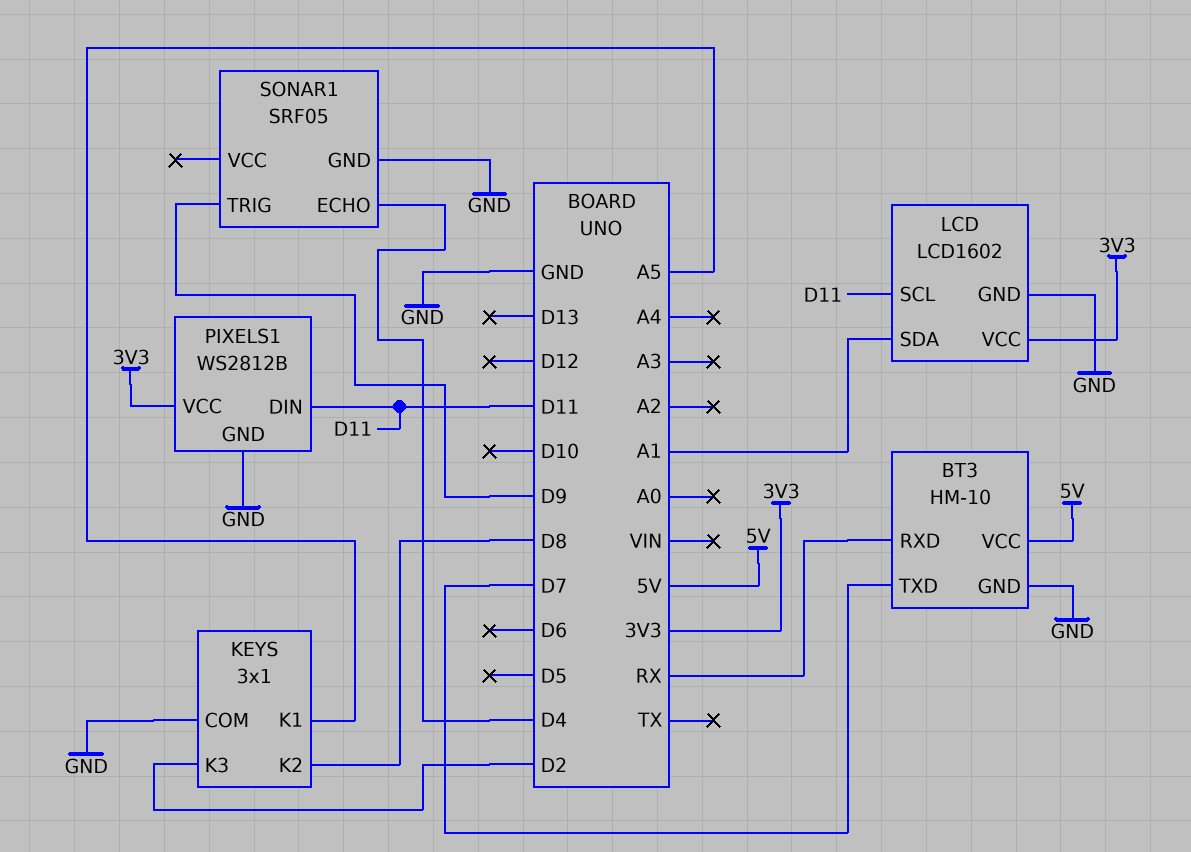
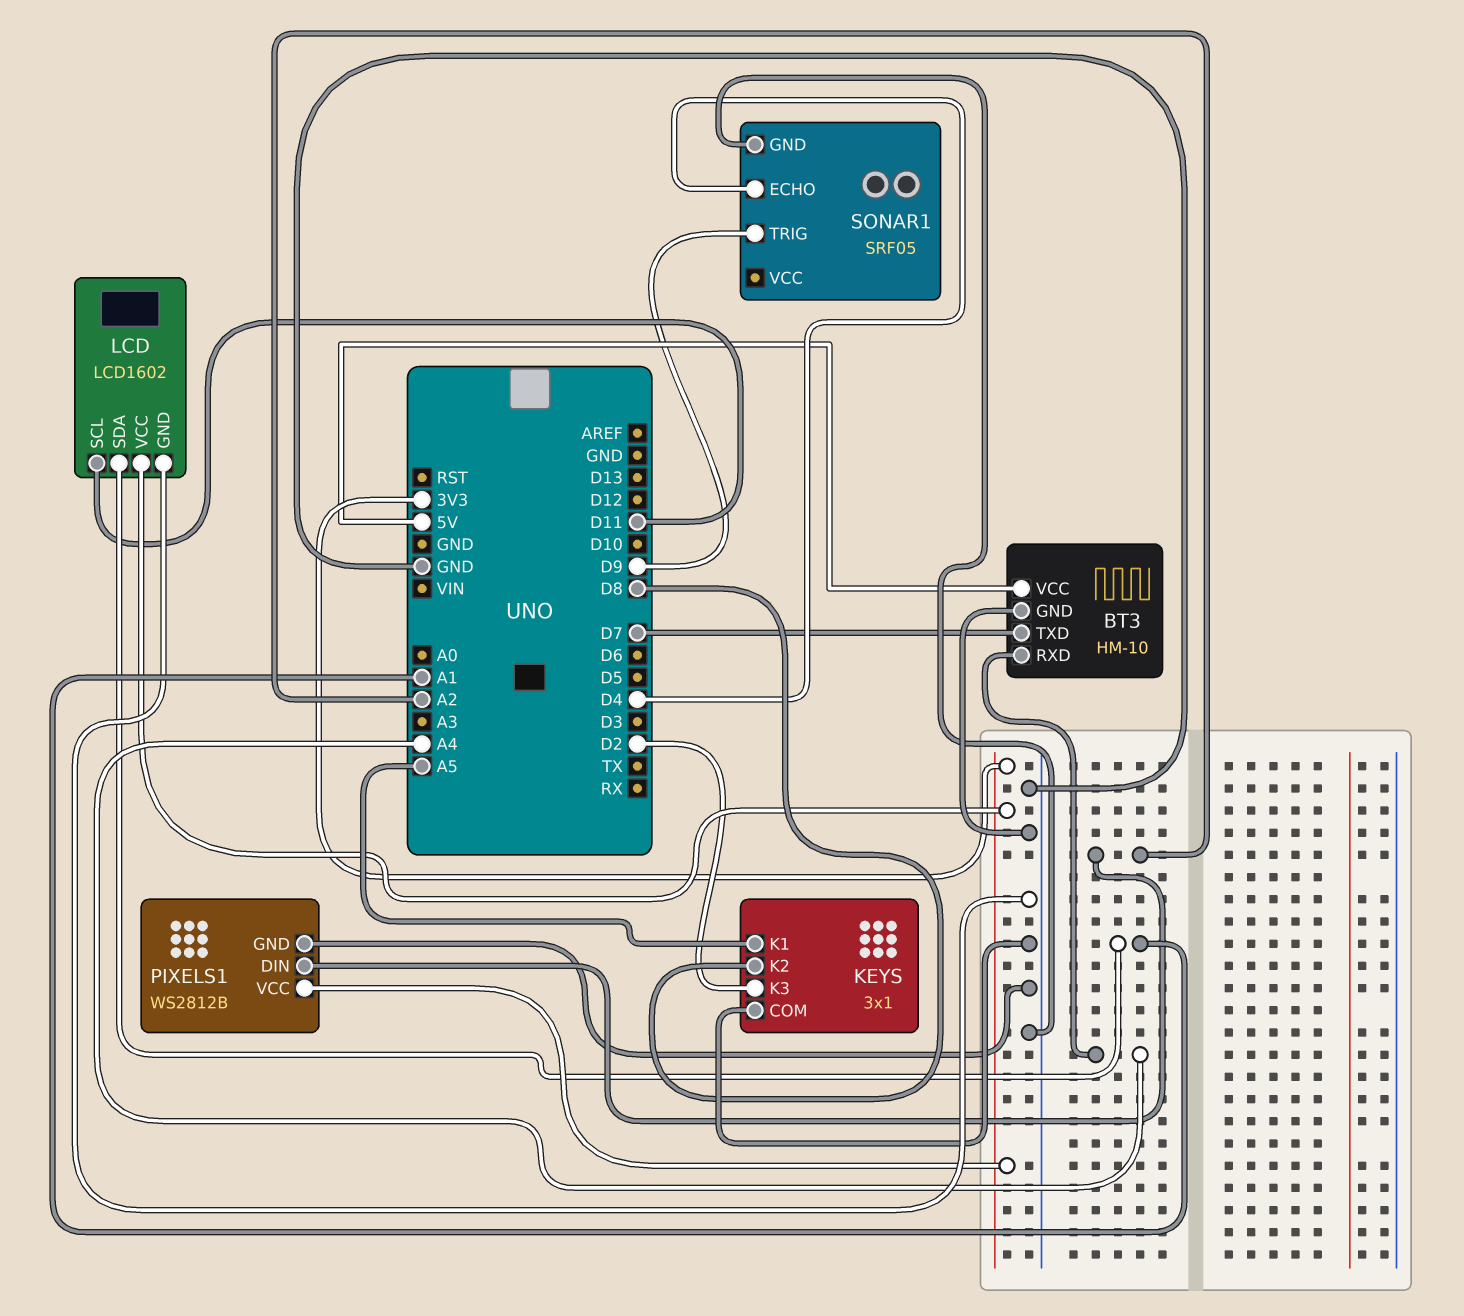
BT3 pin RXD: RX -> A4
PIXELS1 pin DIN: D11 -> A2

